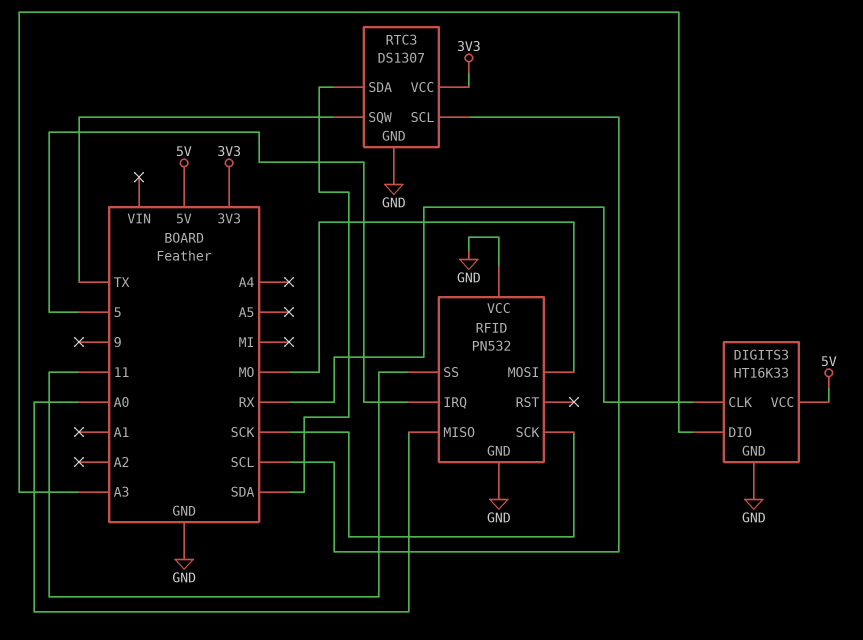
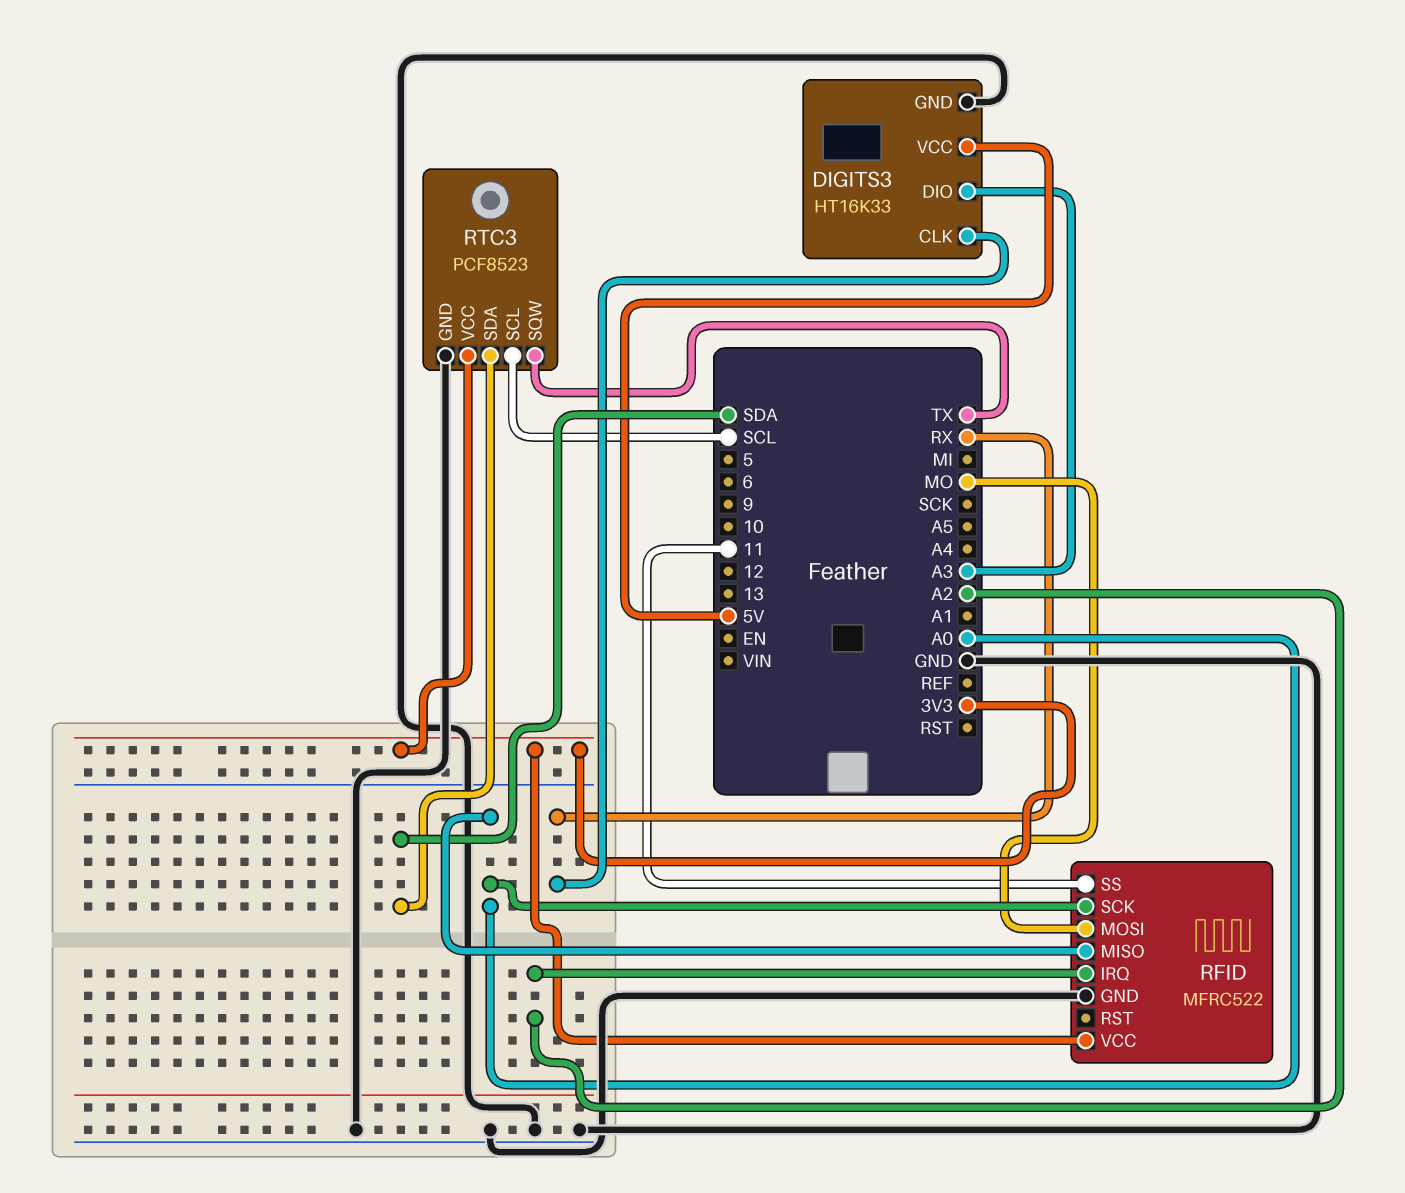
RFID: PN532 -> MFRC522
RFID pin IRQ: 5 -> A2
RFID pin SCK: SCK -> A0
RFID pin VCC: GND -> 3V3
RTC3: DS1307 -> PCF8523

